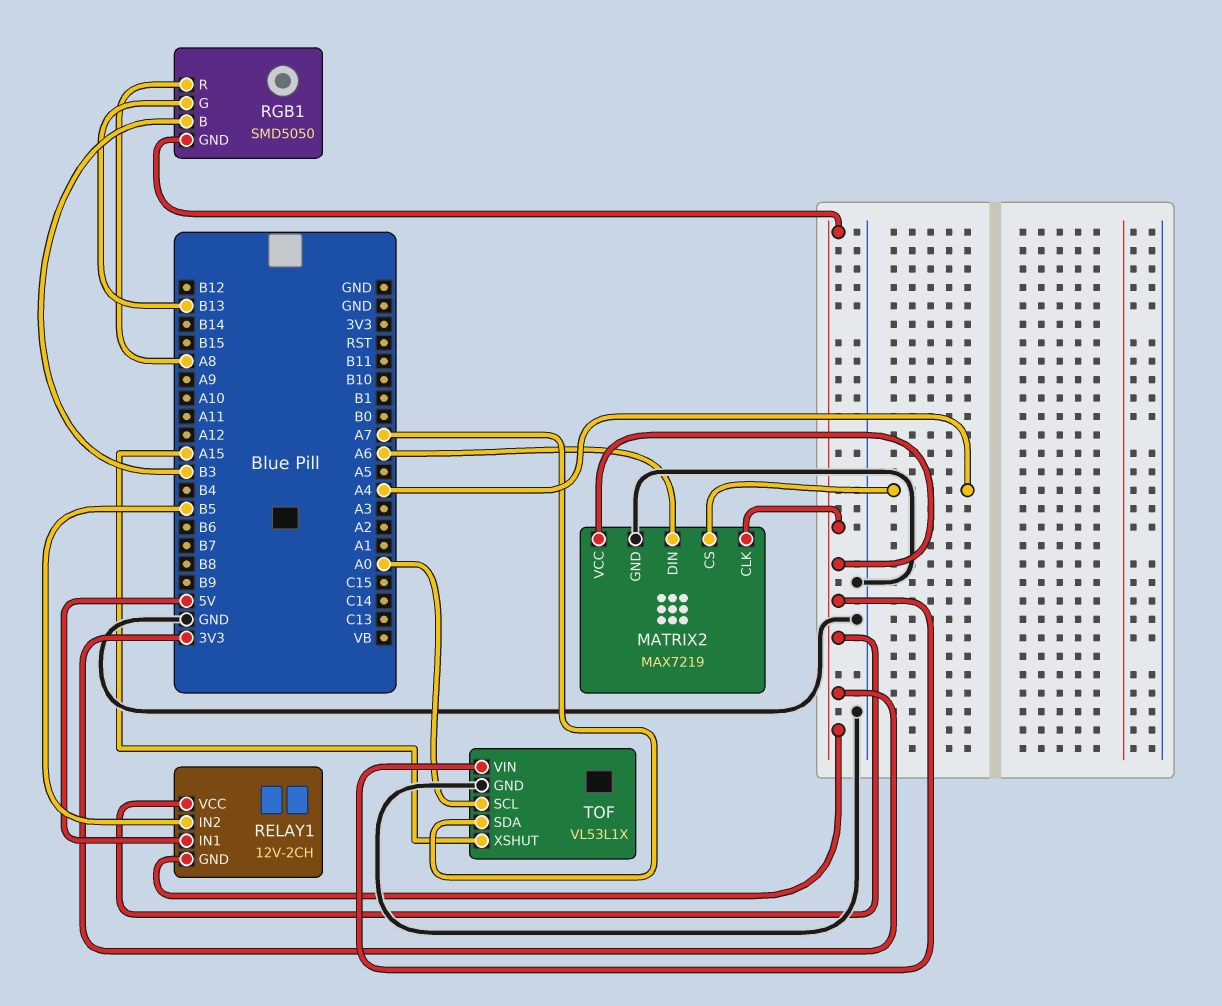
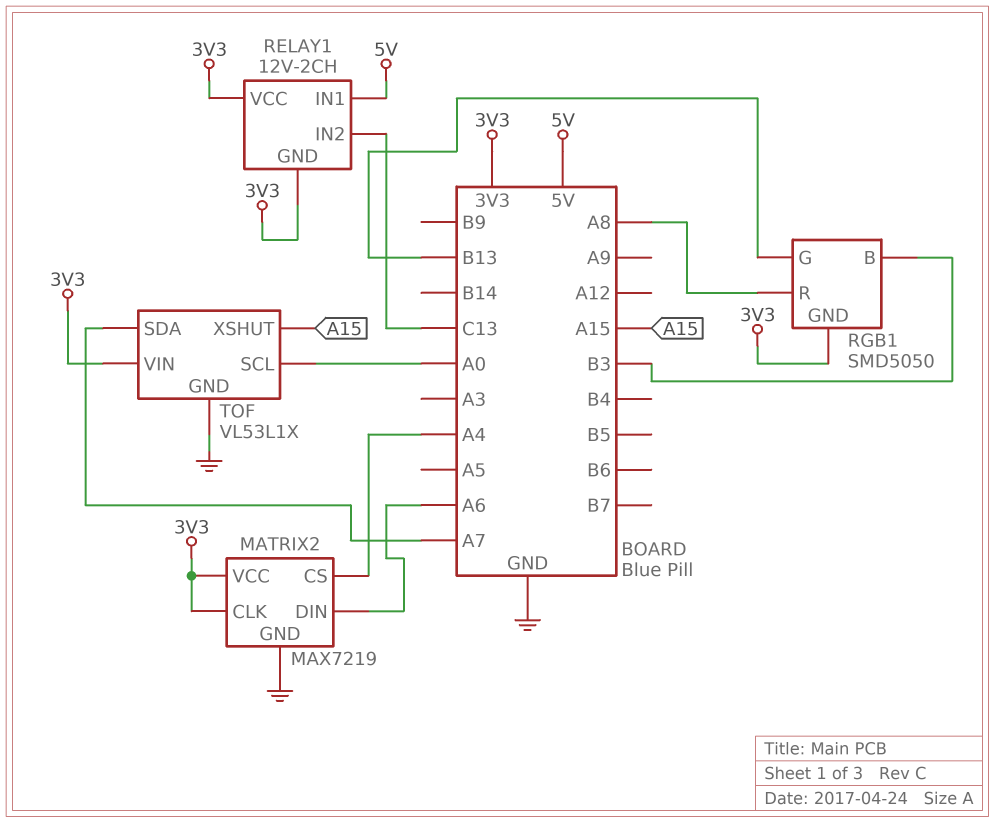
RELAY1 pin IN2: B5 -> C13

